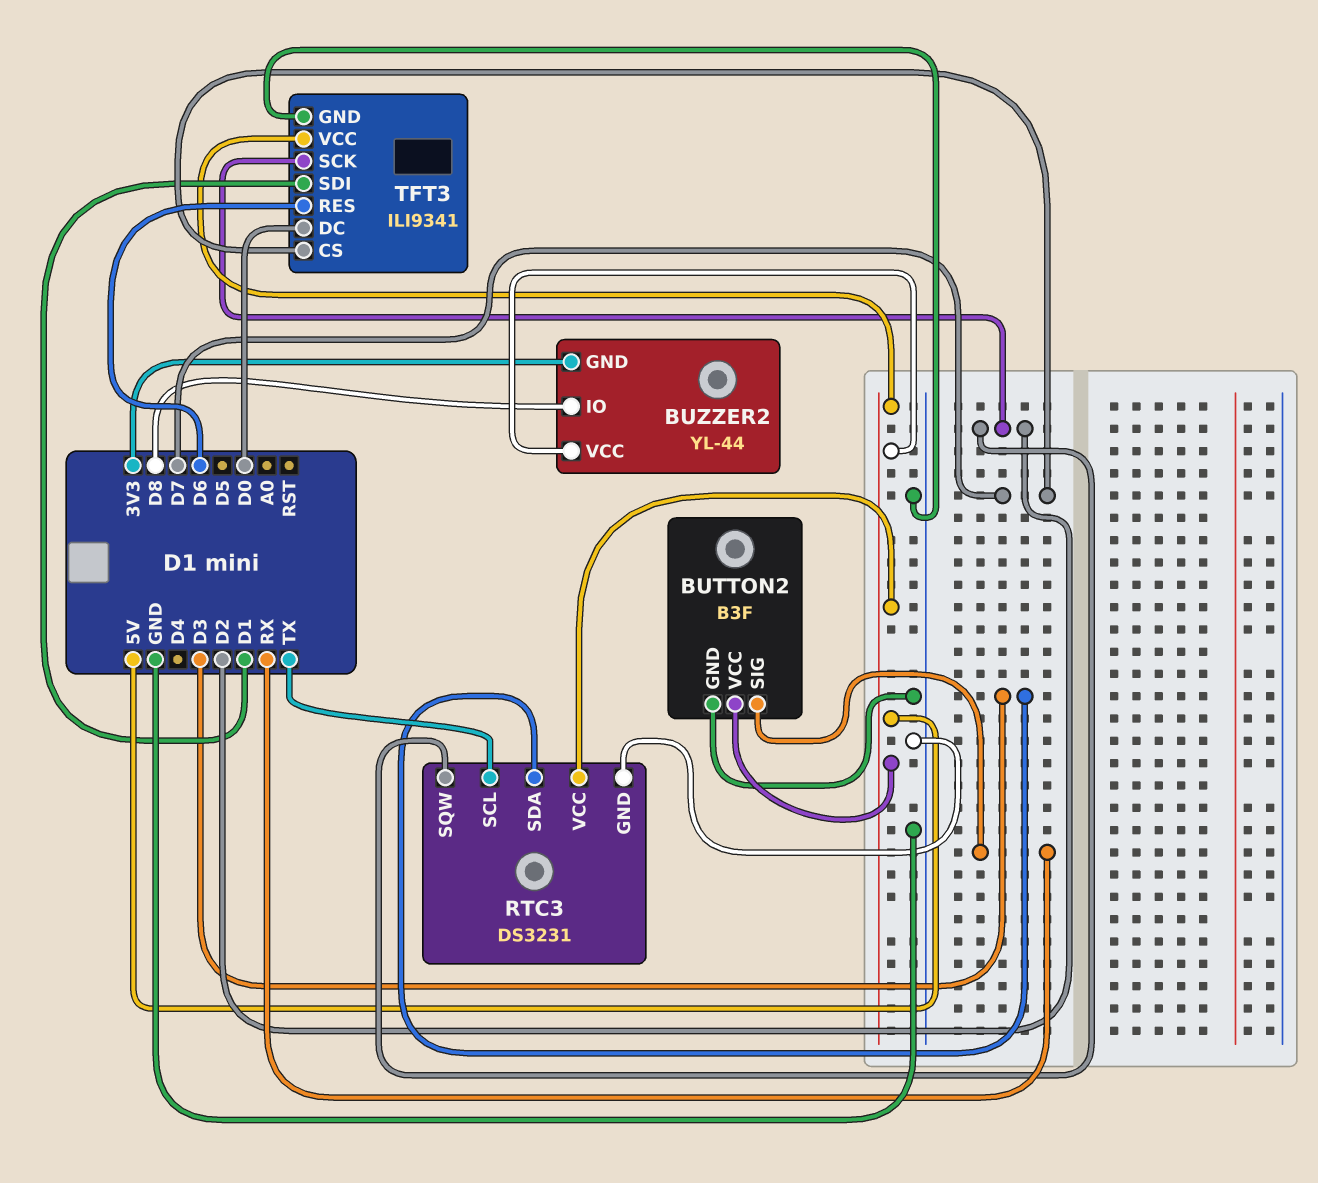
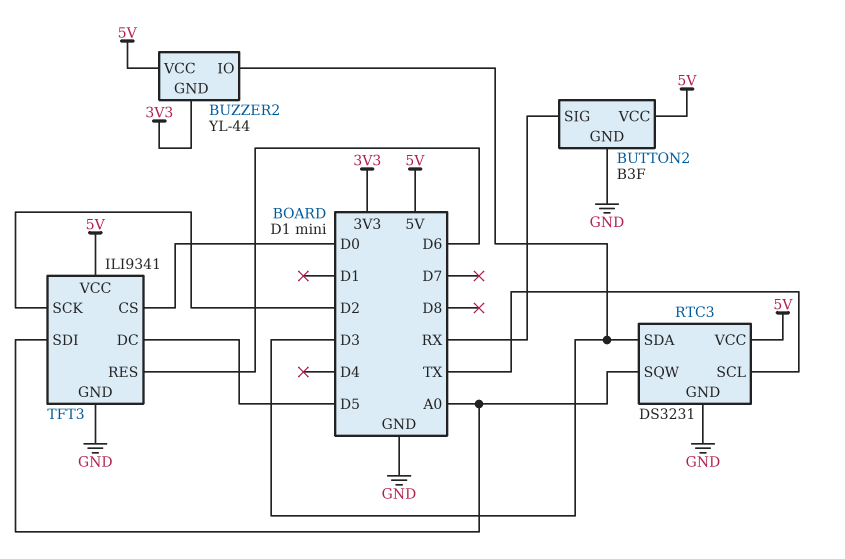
BUZZER2 pin IO: D8 -> D3
RTC3 pin SQW: D2 -> A0
TFT3 pin CS: D7 -> D0
TFT3 pin DC: D0 -> D5
TFT3 pin SDI: D1 -> A0

